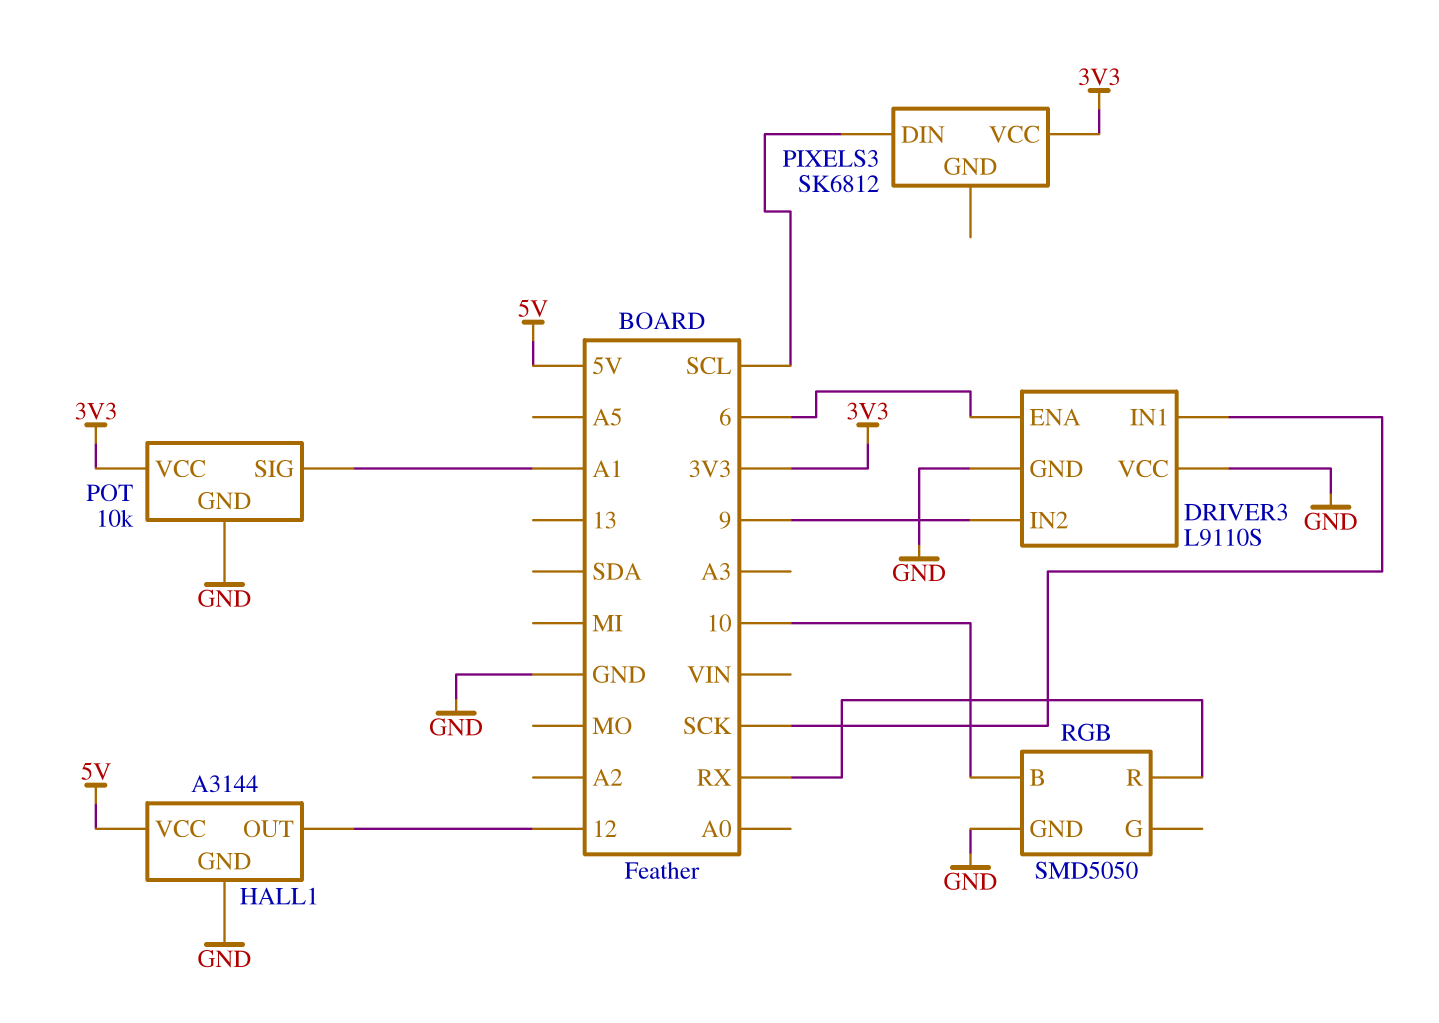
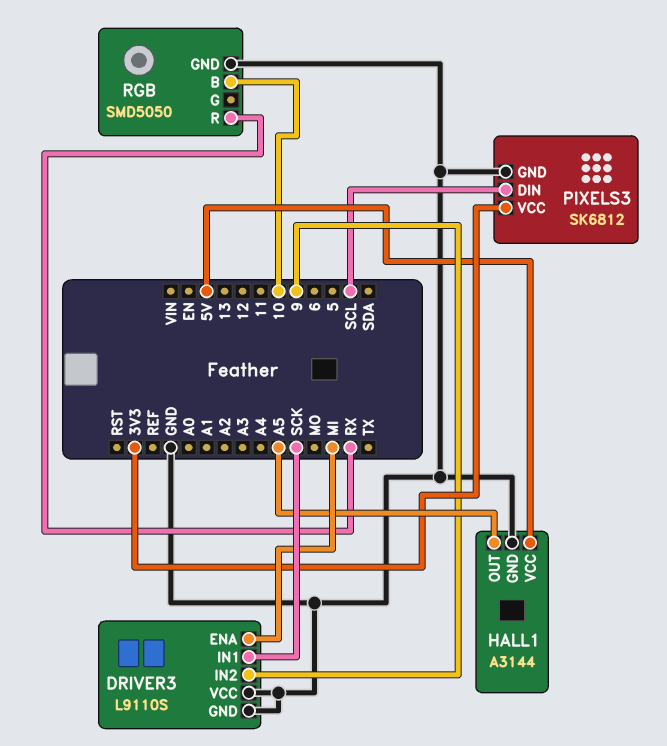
DRIVER3 pin ENA: 6 -> MI
HALL1 pin OUT: 12 -> A5
PIXELS3 pin GND: none -> GND
POT: 10k -> none
POT pin GND: GND -> none
POT pin SIG: A1 -> none
POT pin VCC: 3V3 -> none

